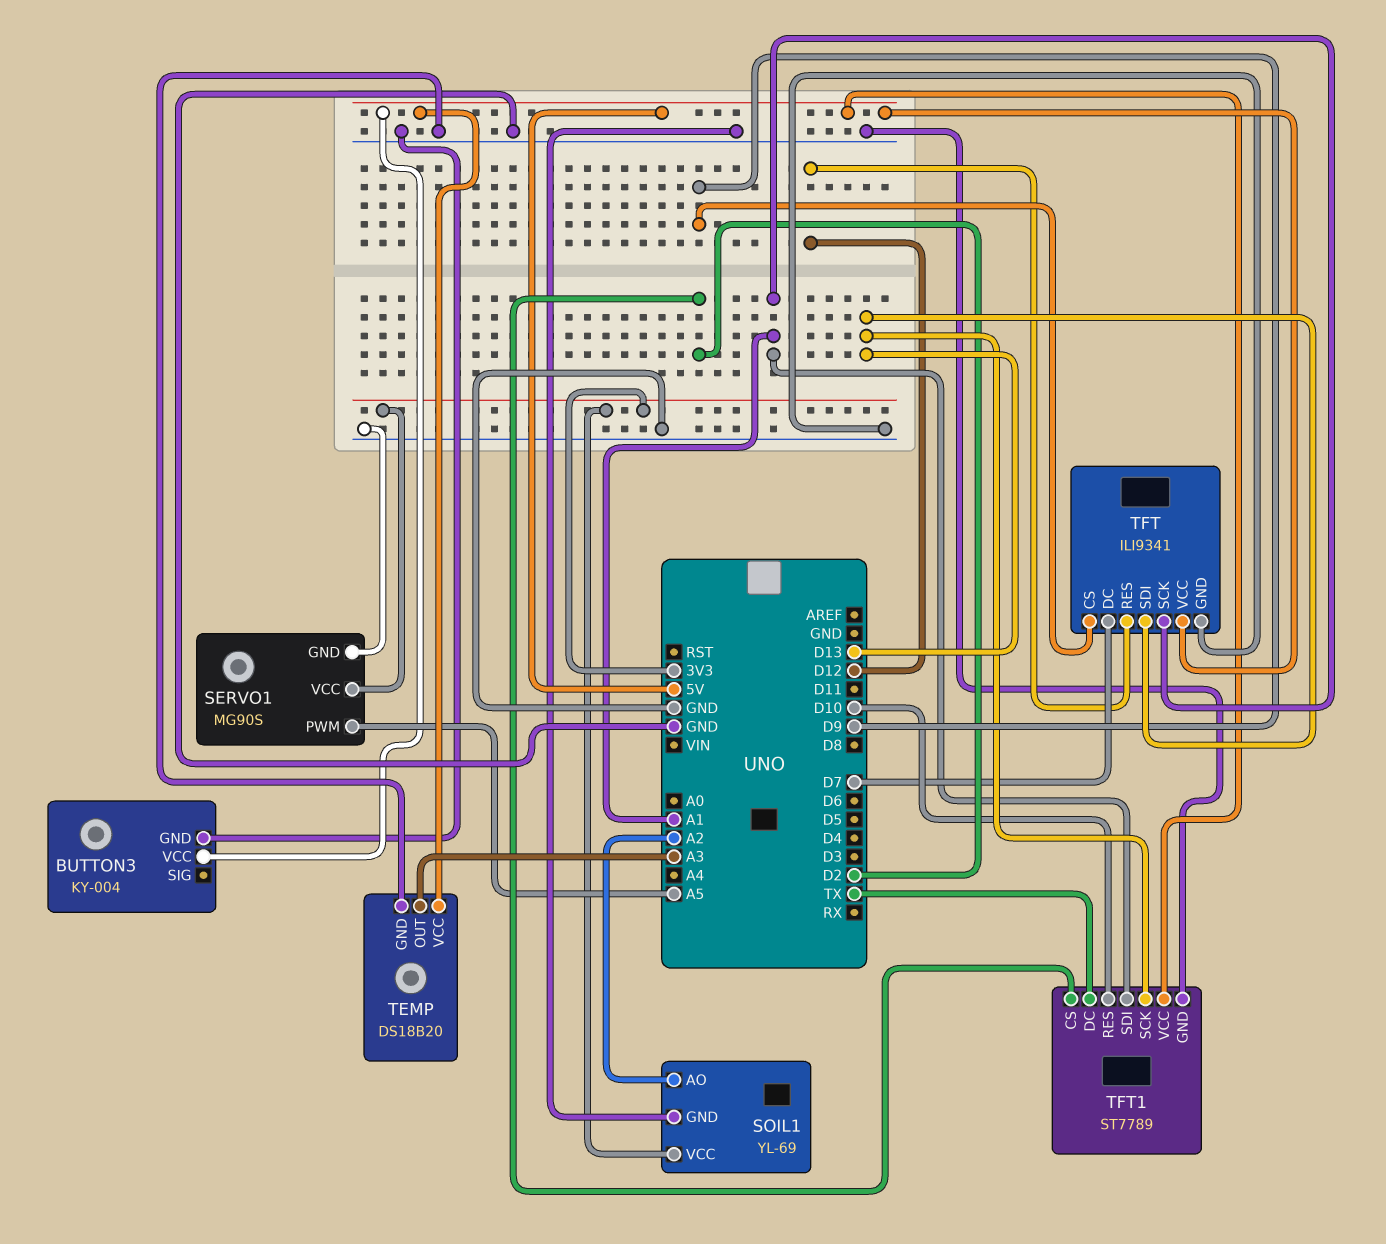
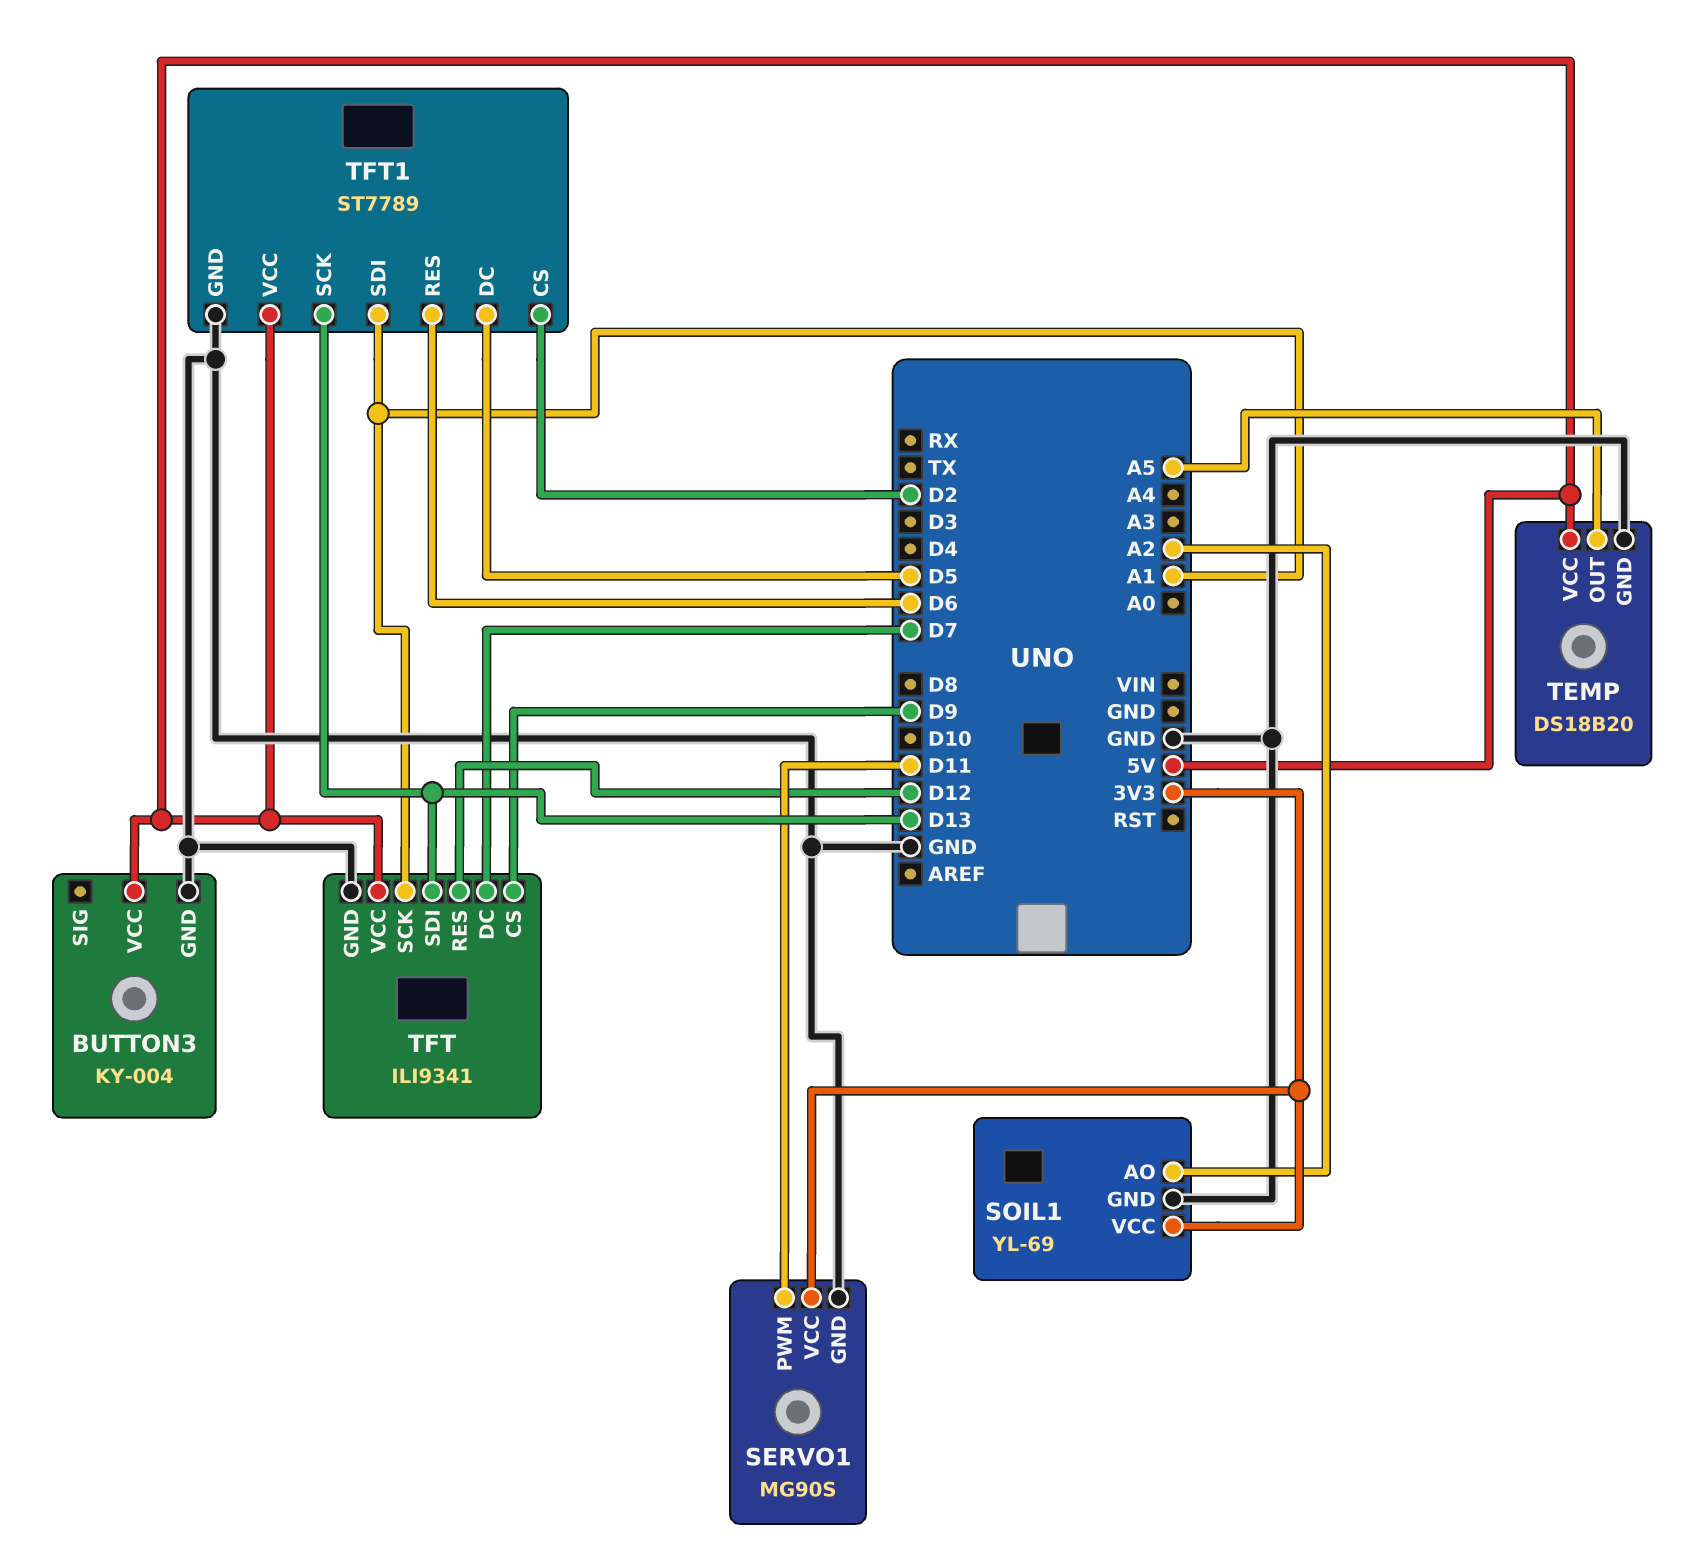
SERVO1 pin PWM: A5 -> D11
TEMP pin OUT: A3 -> A5
TFT1 pin DC: TX -> D5
TFT1 pin RES: D10 -> D6

